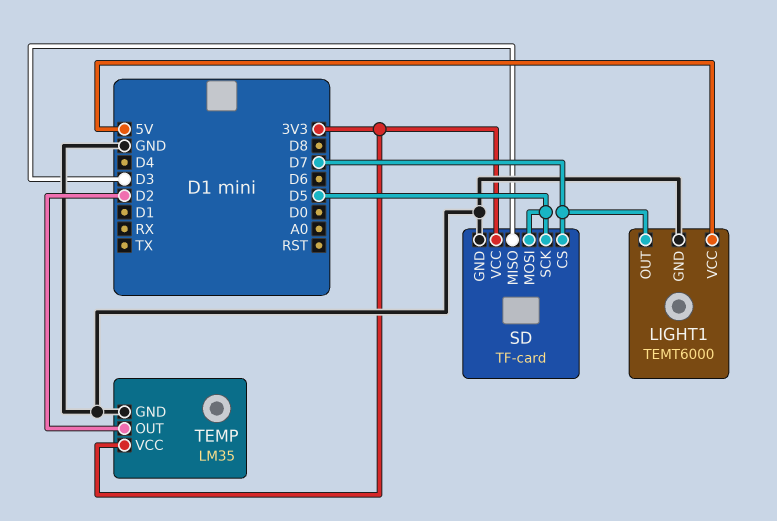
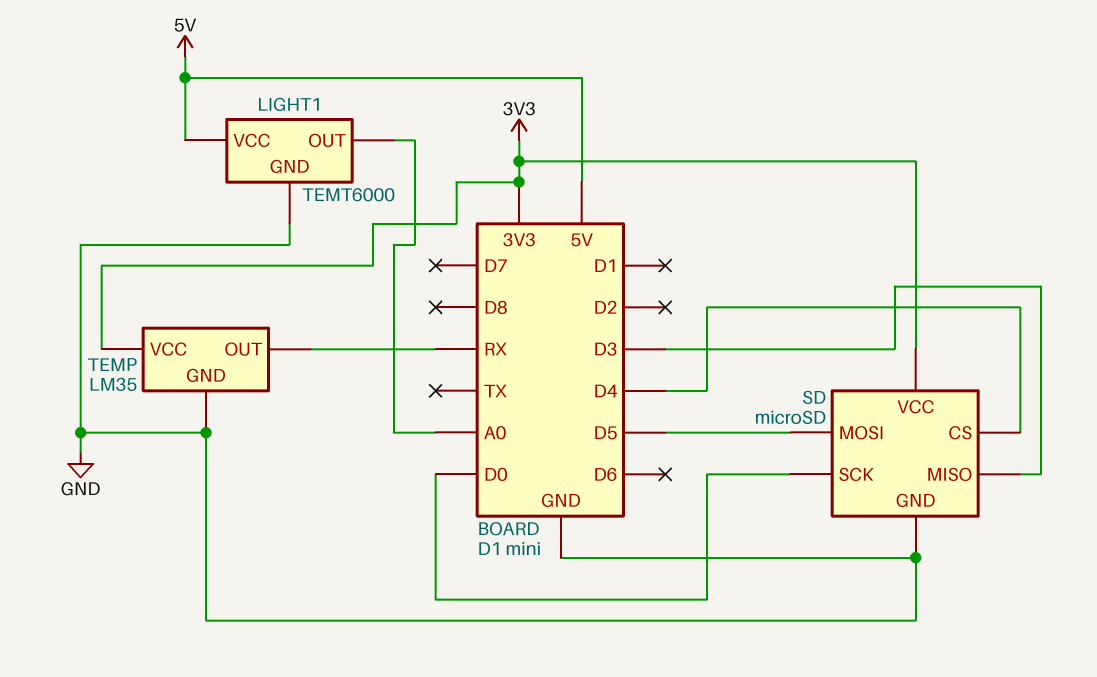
LIGHT1 pin OUT: D7 -> A0
SD: TF-card -> microSD
SD pin CS: D7 -> D4
SD pin SCK: D5 -> D0
TEMP pin OUT: D2 -> RX

